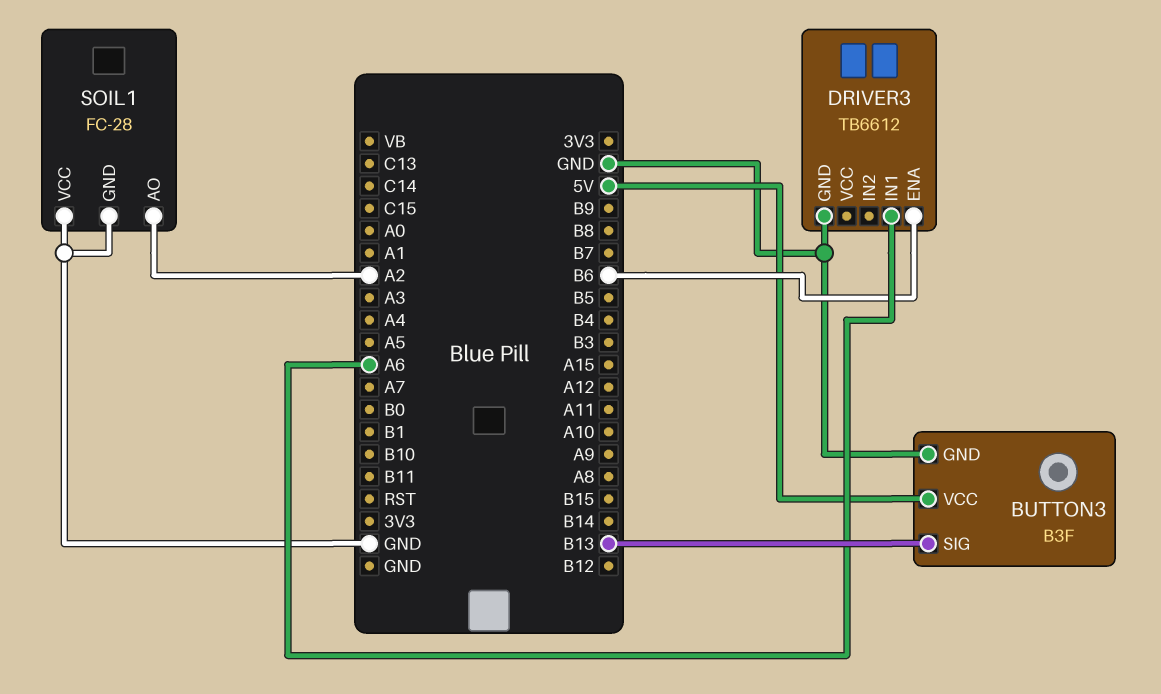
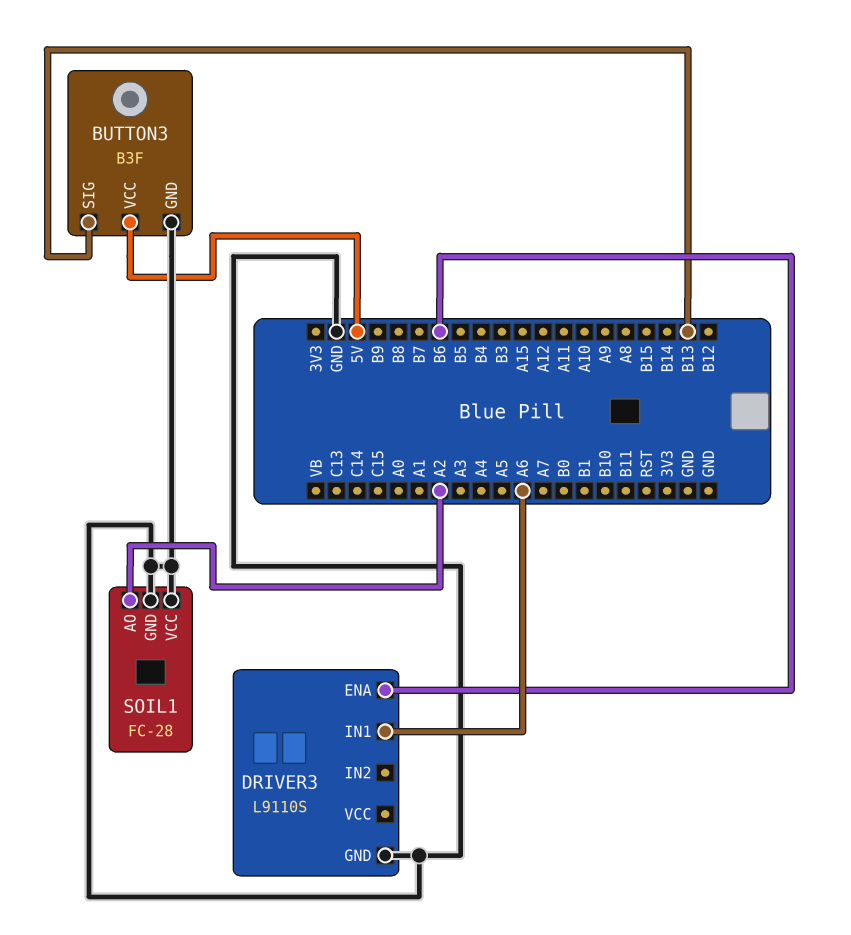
DRIVER3: TB6612 -> L9110S

